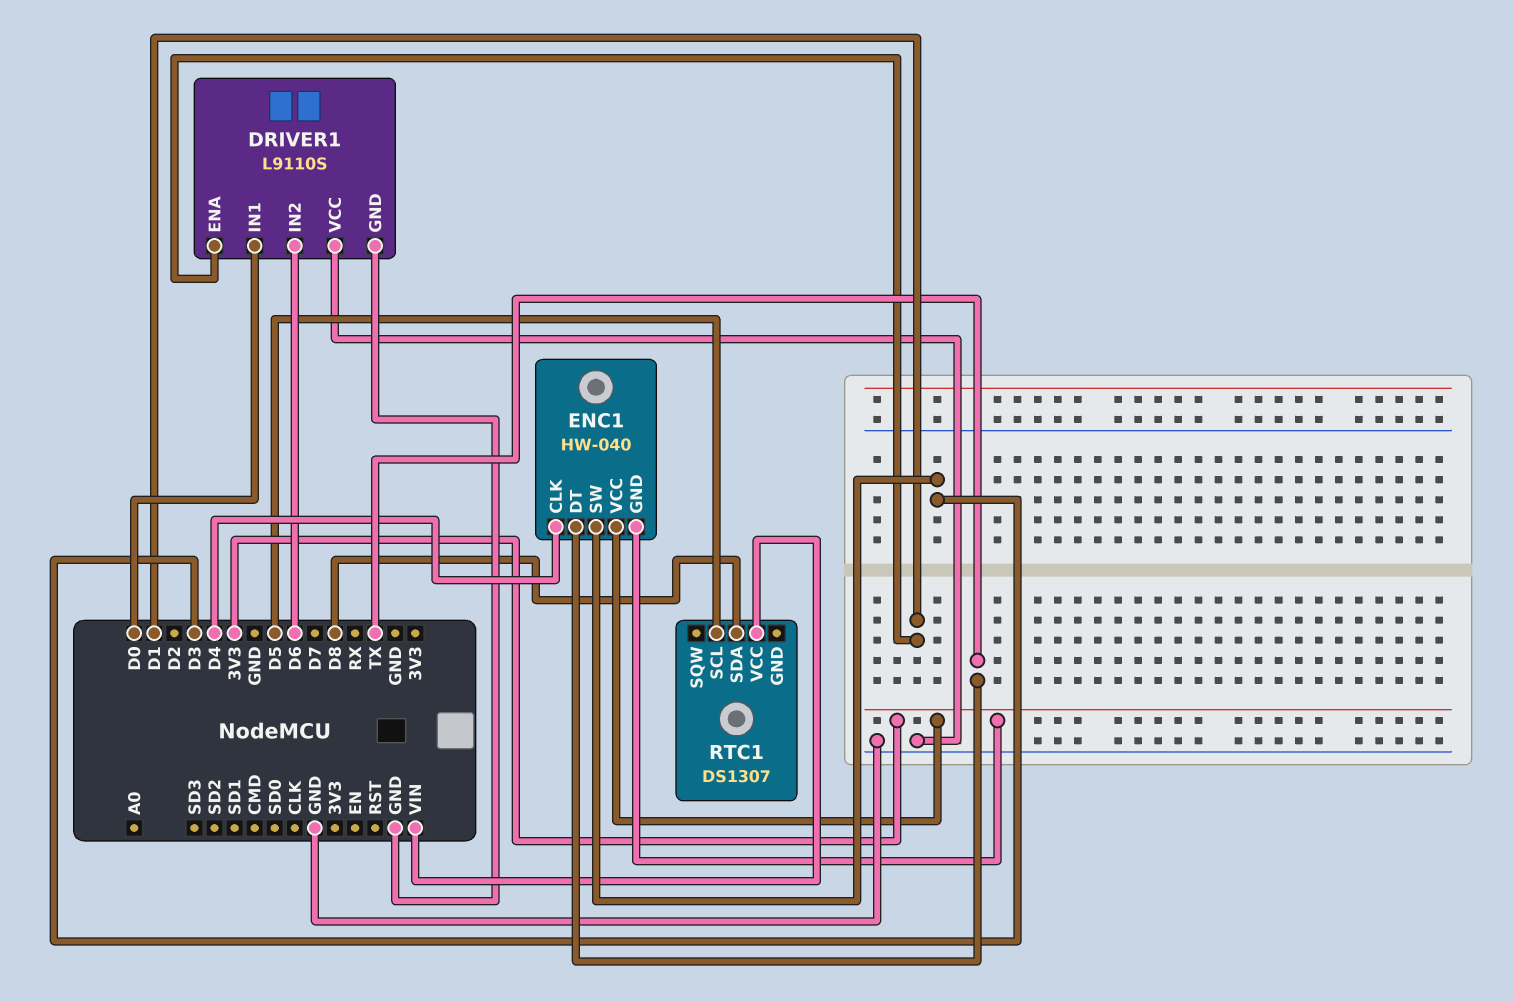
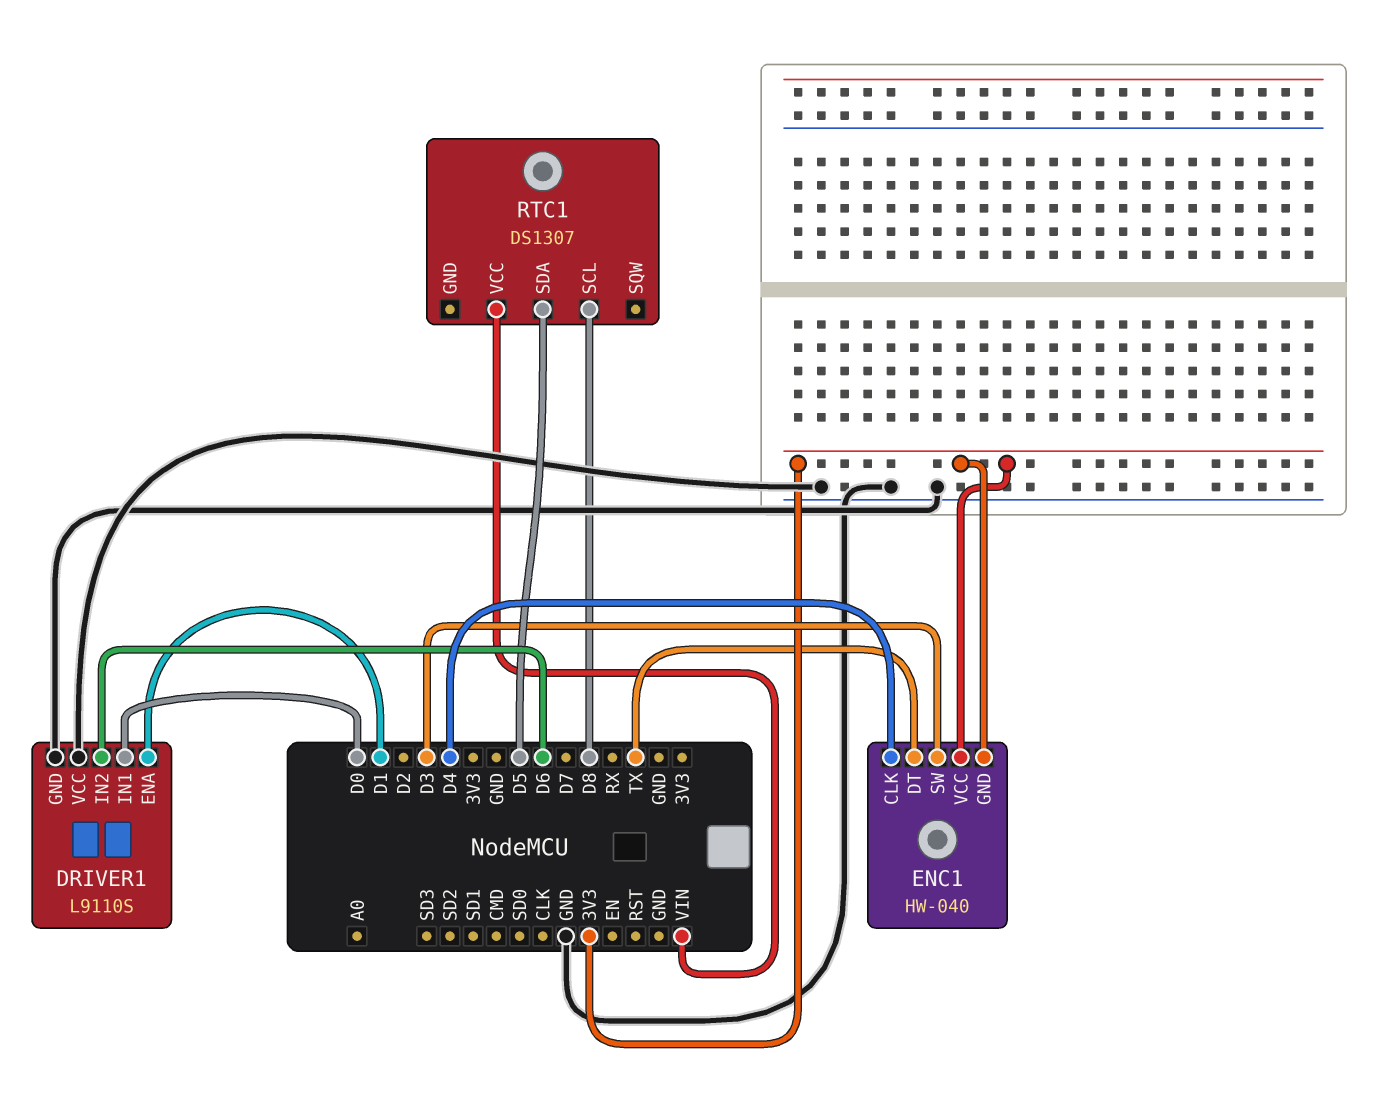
RTC1 pin SCL: D5 -> D8
RTC1 pin SDA: D8 -> D5

